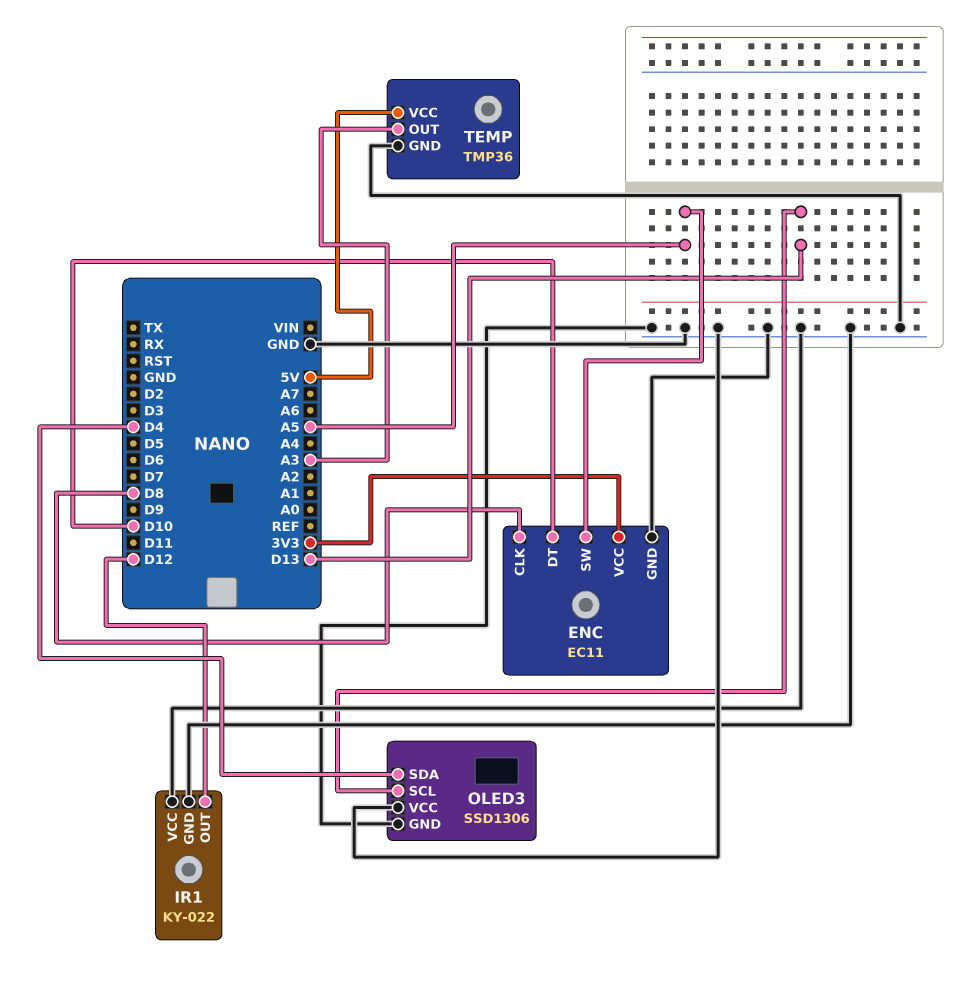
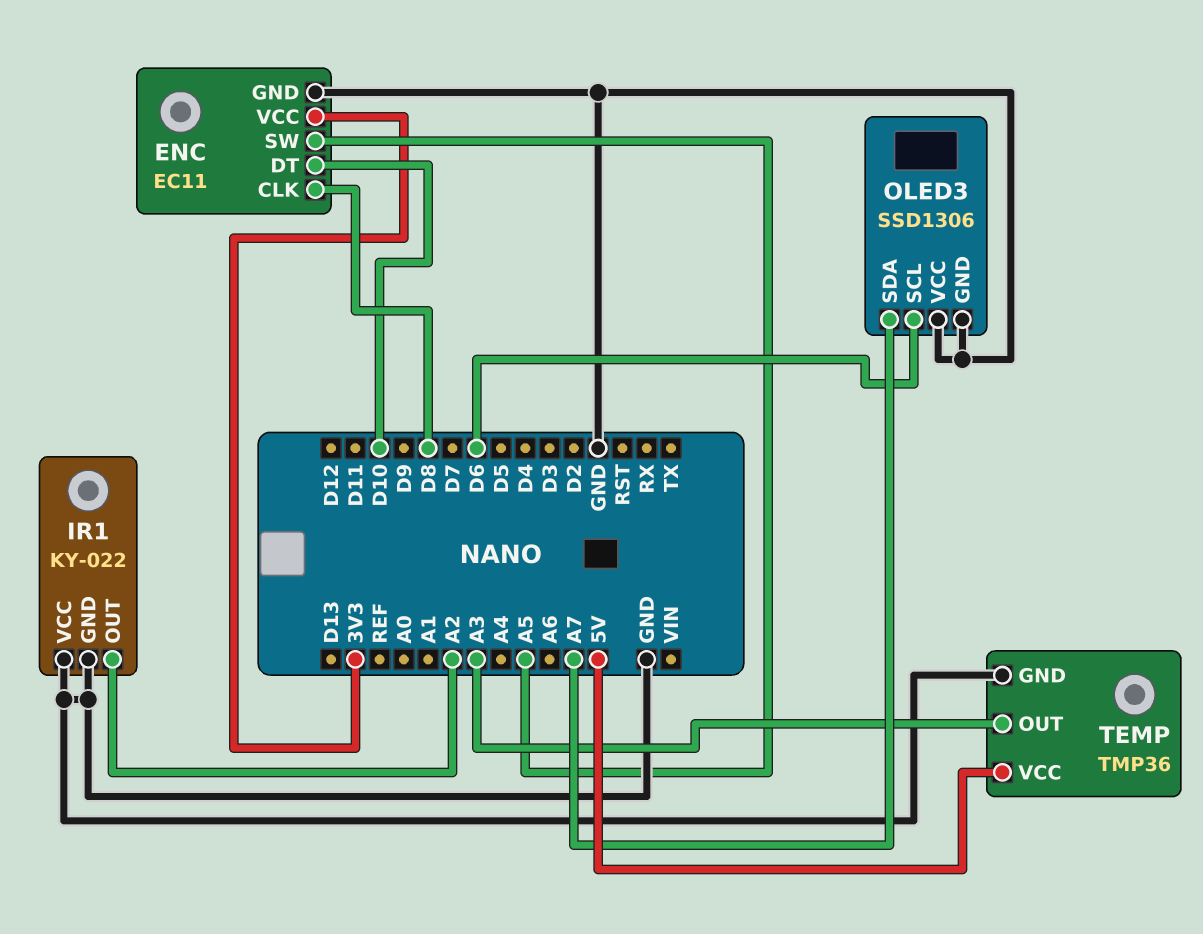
IR1 pin OUT: D12 -> A2
OLED3 pin SCL: D13 -> D6
OLED3 pin SDA: D4 -> A7

